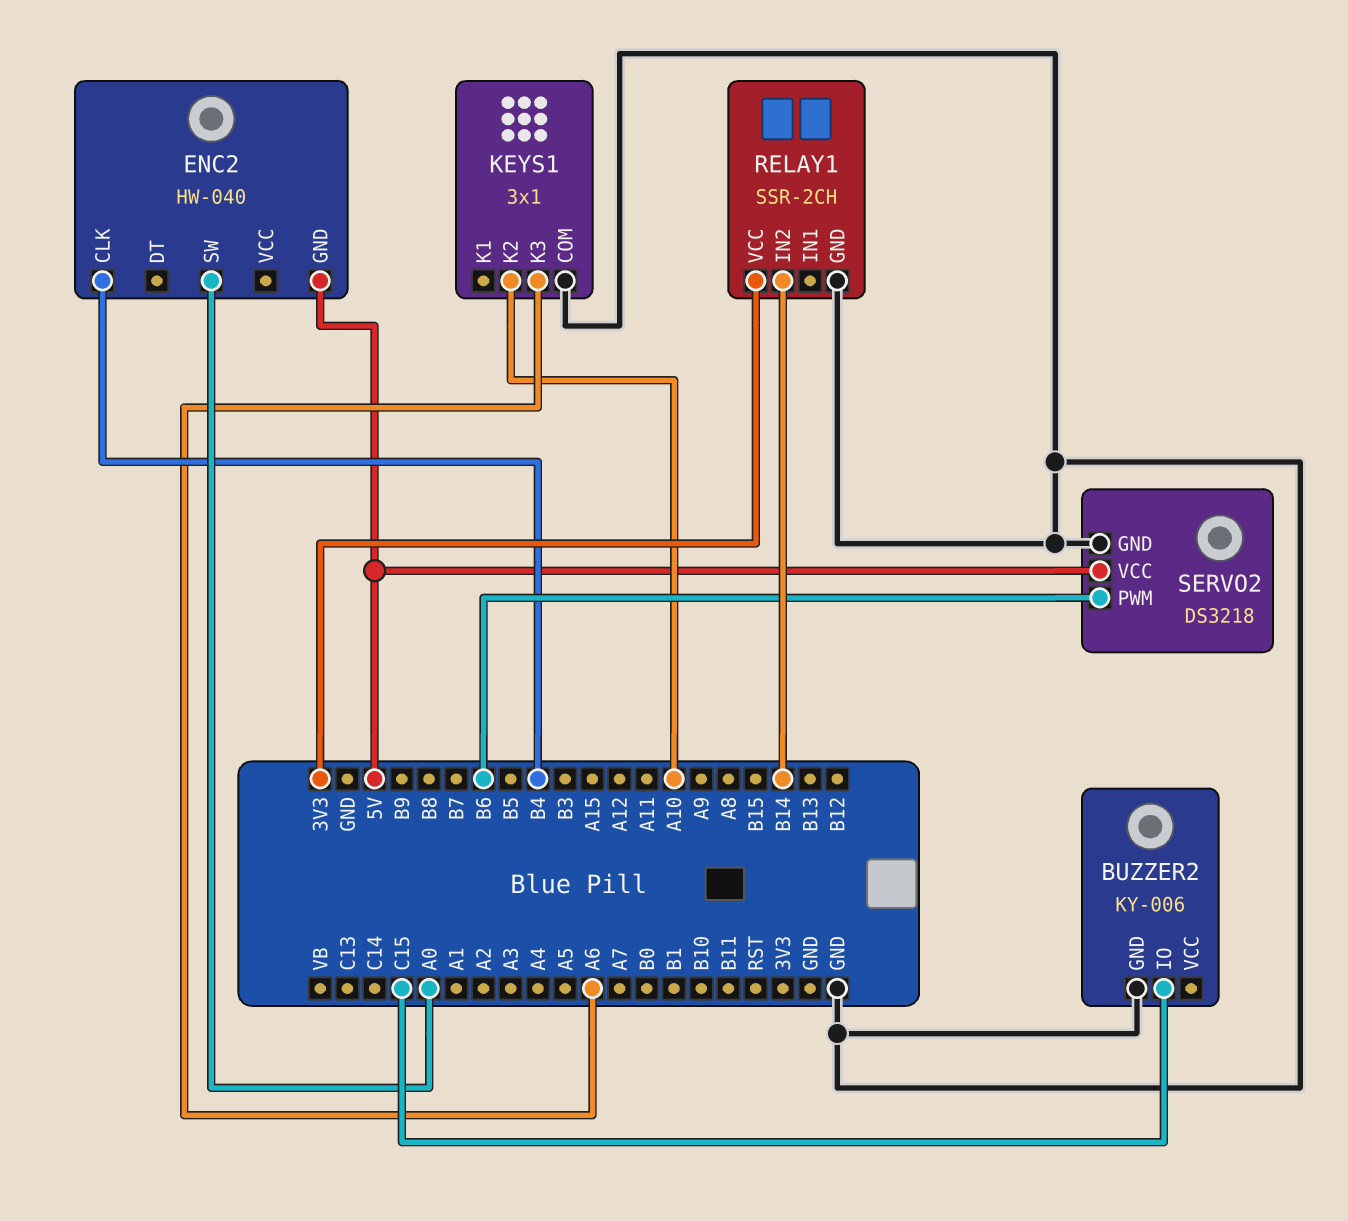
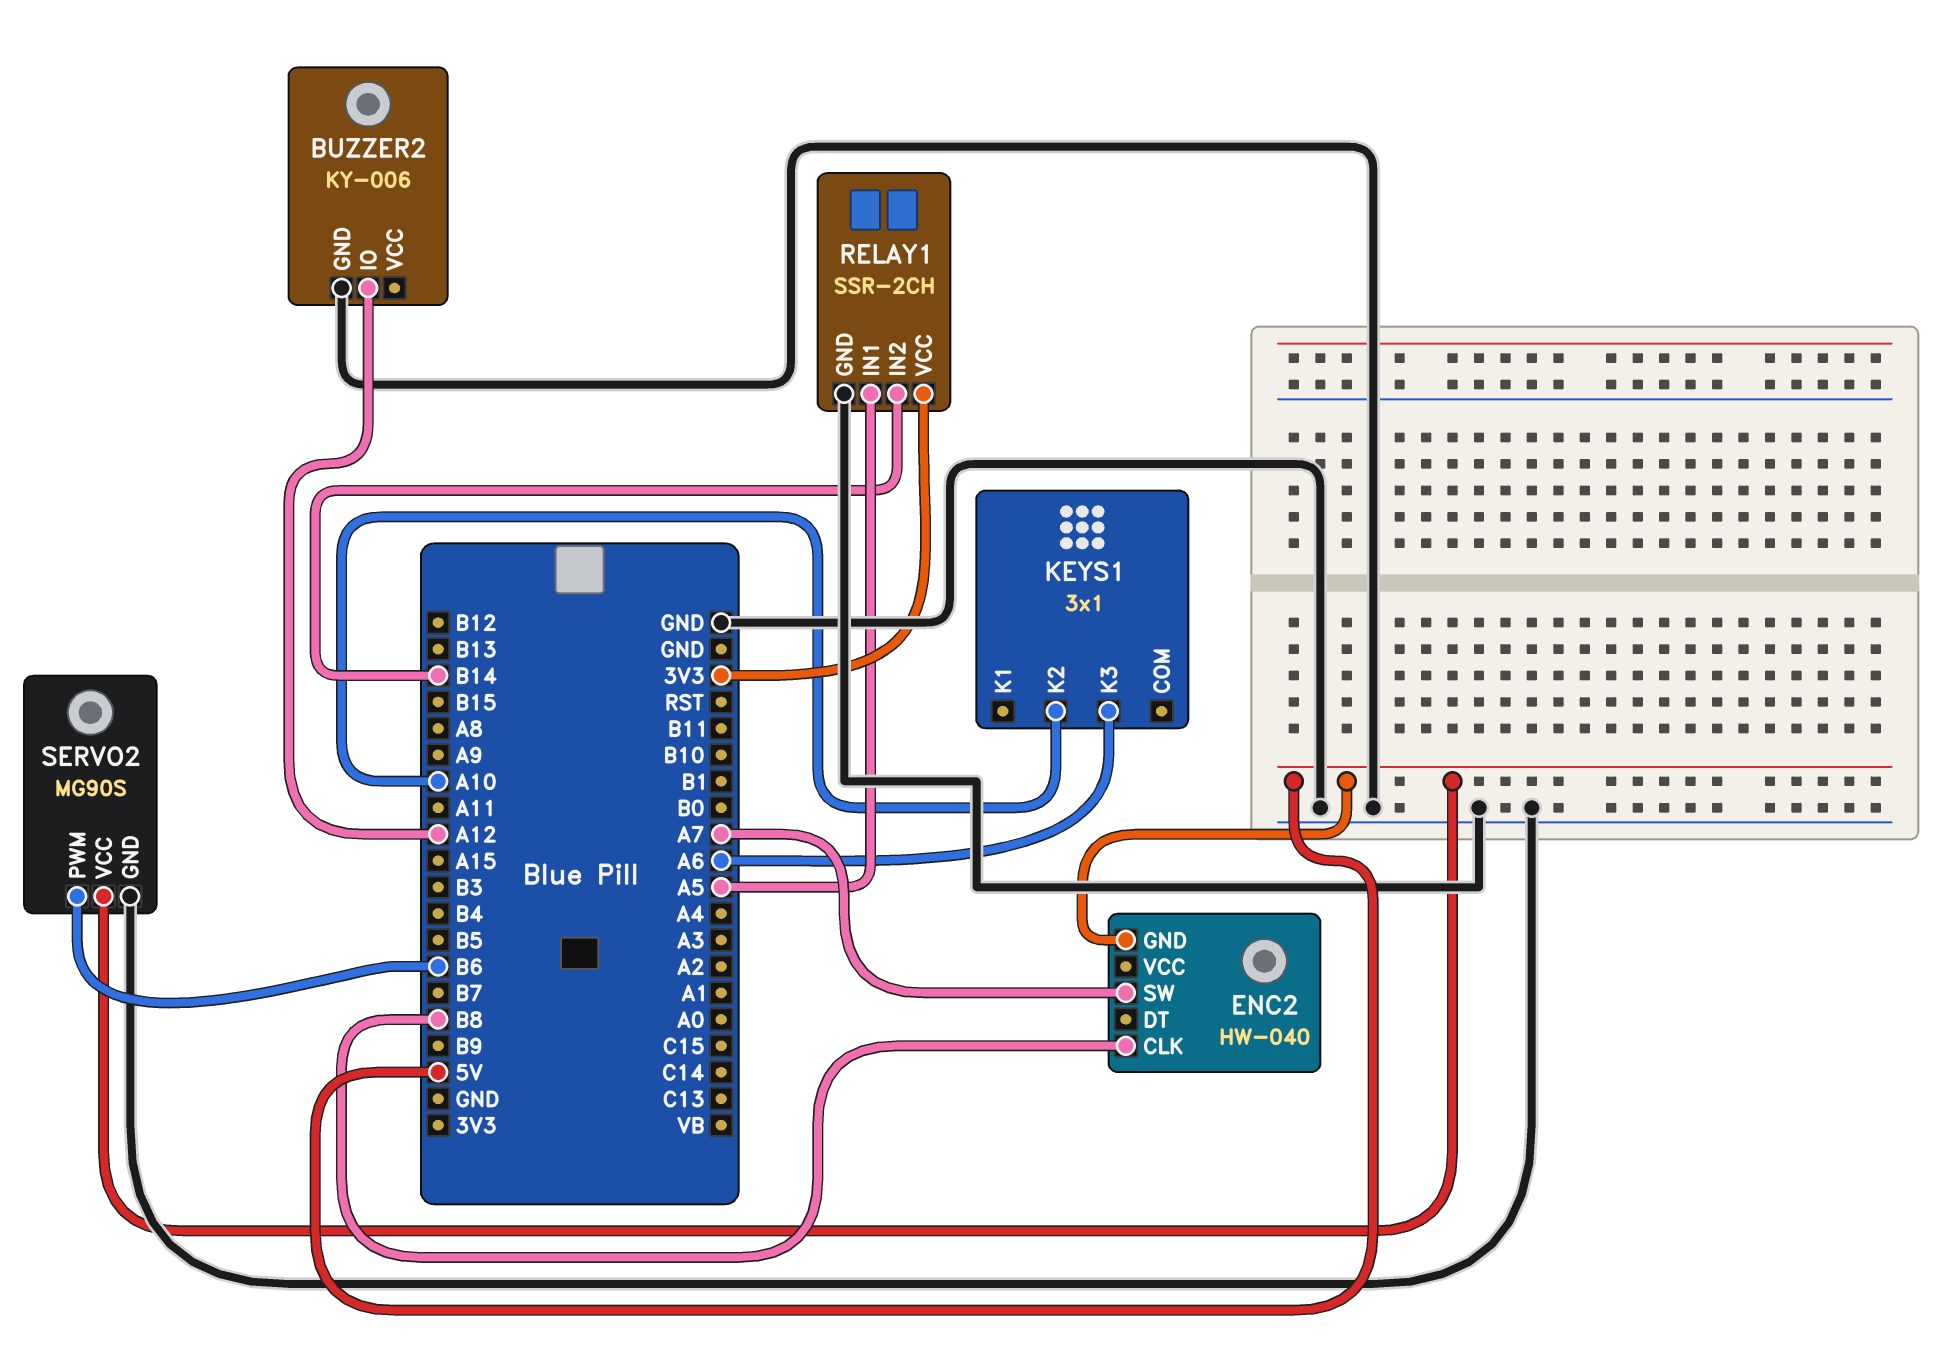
BUZZER2 pin IO: C15 -> A12
ENC2 pin CLK: B4 -> B8
ENC2 pin SW: A0 -> A7
KEYS1 pin COM: GND -> none
RELAY1 pin IN1: none -> A5
SERVO2: DS3218 -> MG90S

